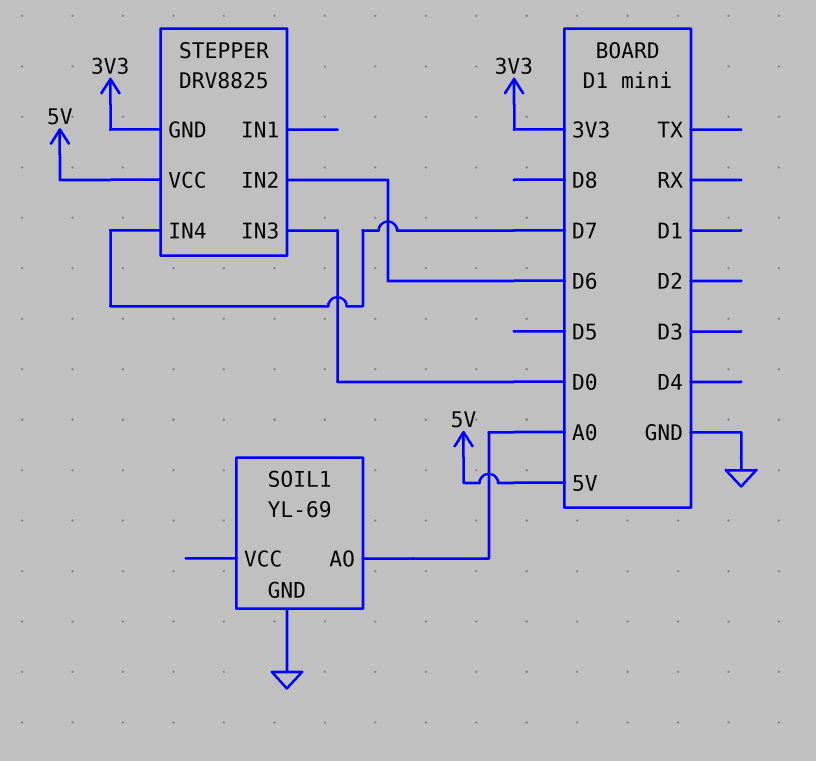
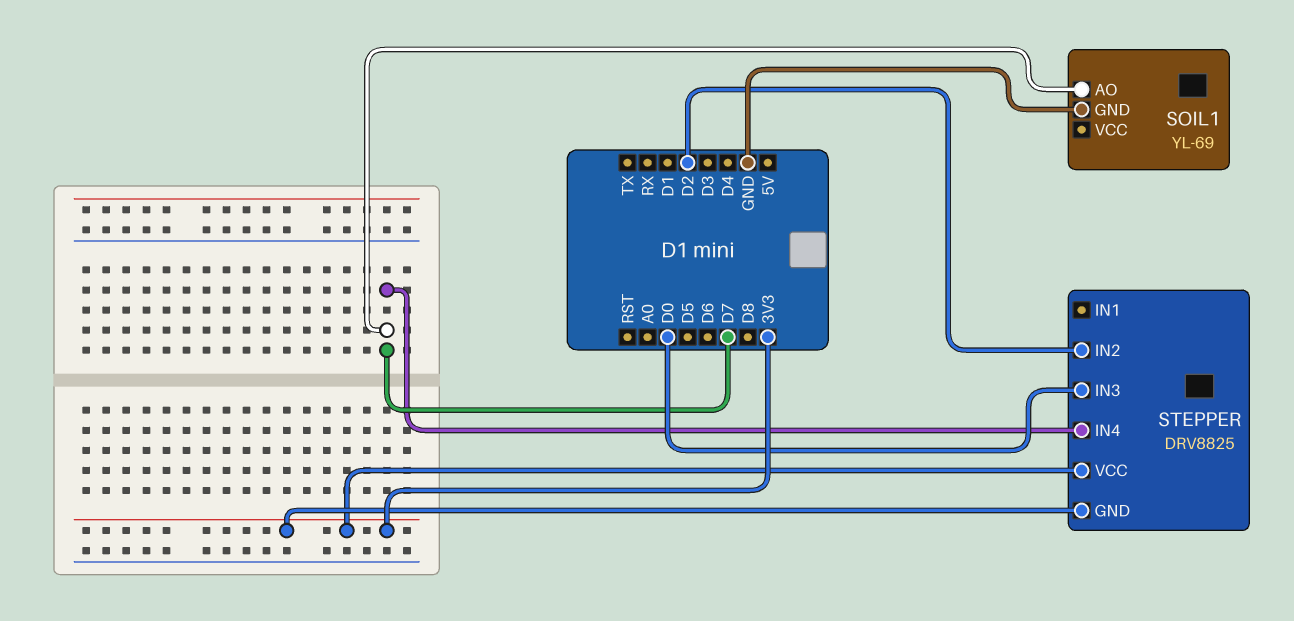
SOIL1 pin AO: A0 -> D7
STEPPER pin IN2: D6 -> D2
STEPPER pin VCC: 5V -> 3V3

